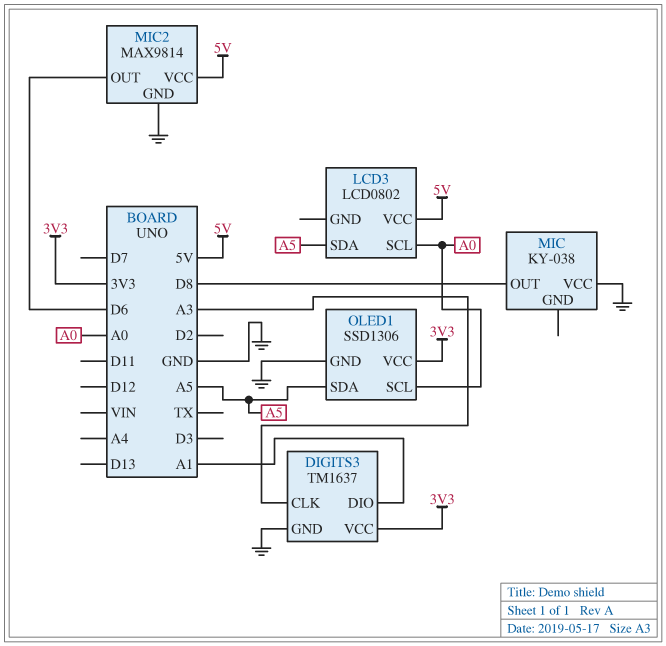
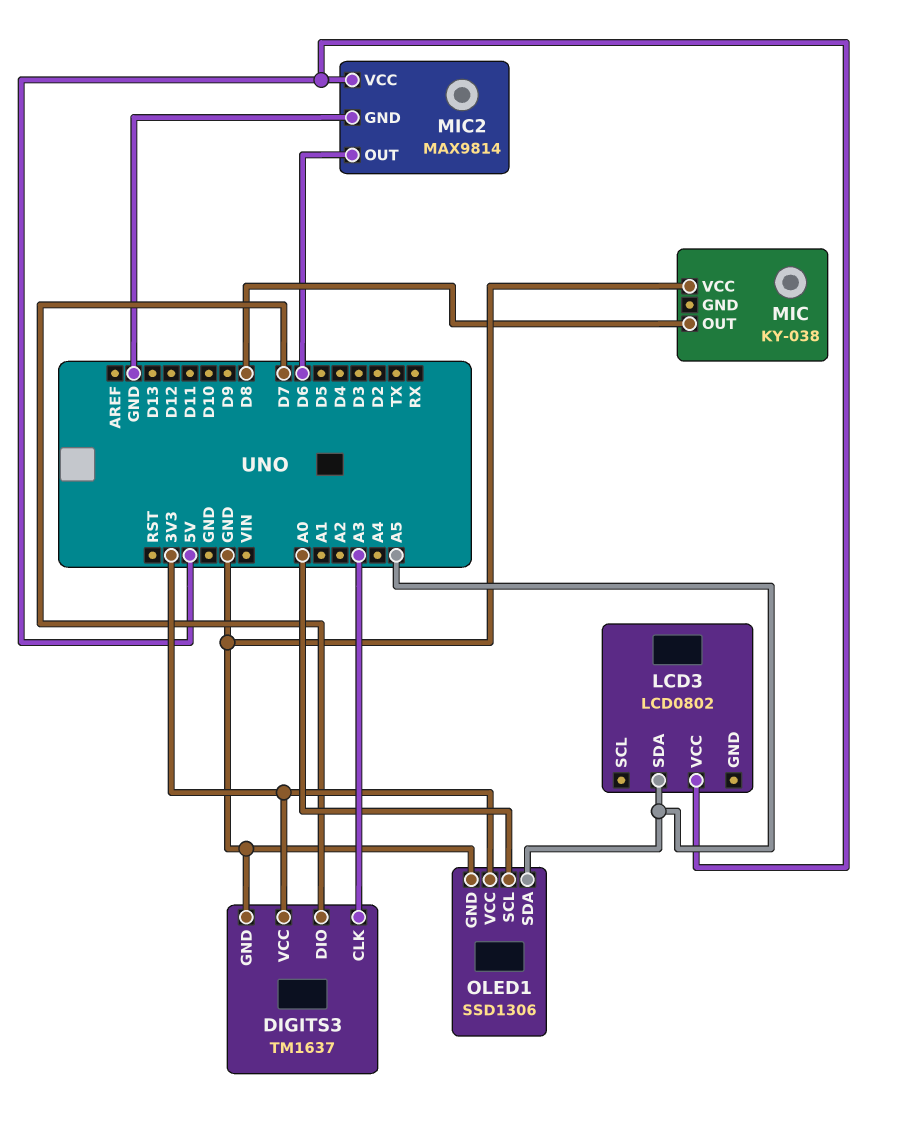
DIGITS3 pin DIO: A1 -> D7
LCD3 pin SCL: A0 -> none

